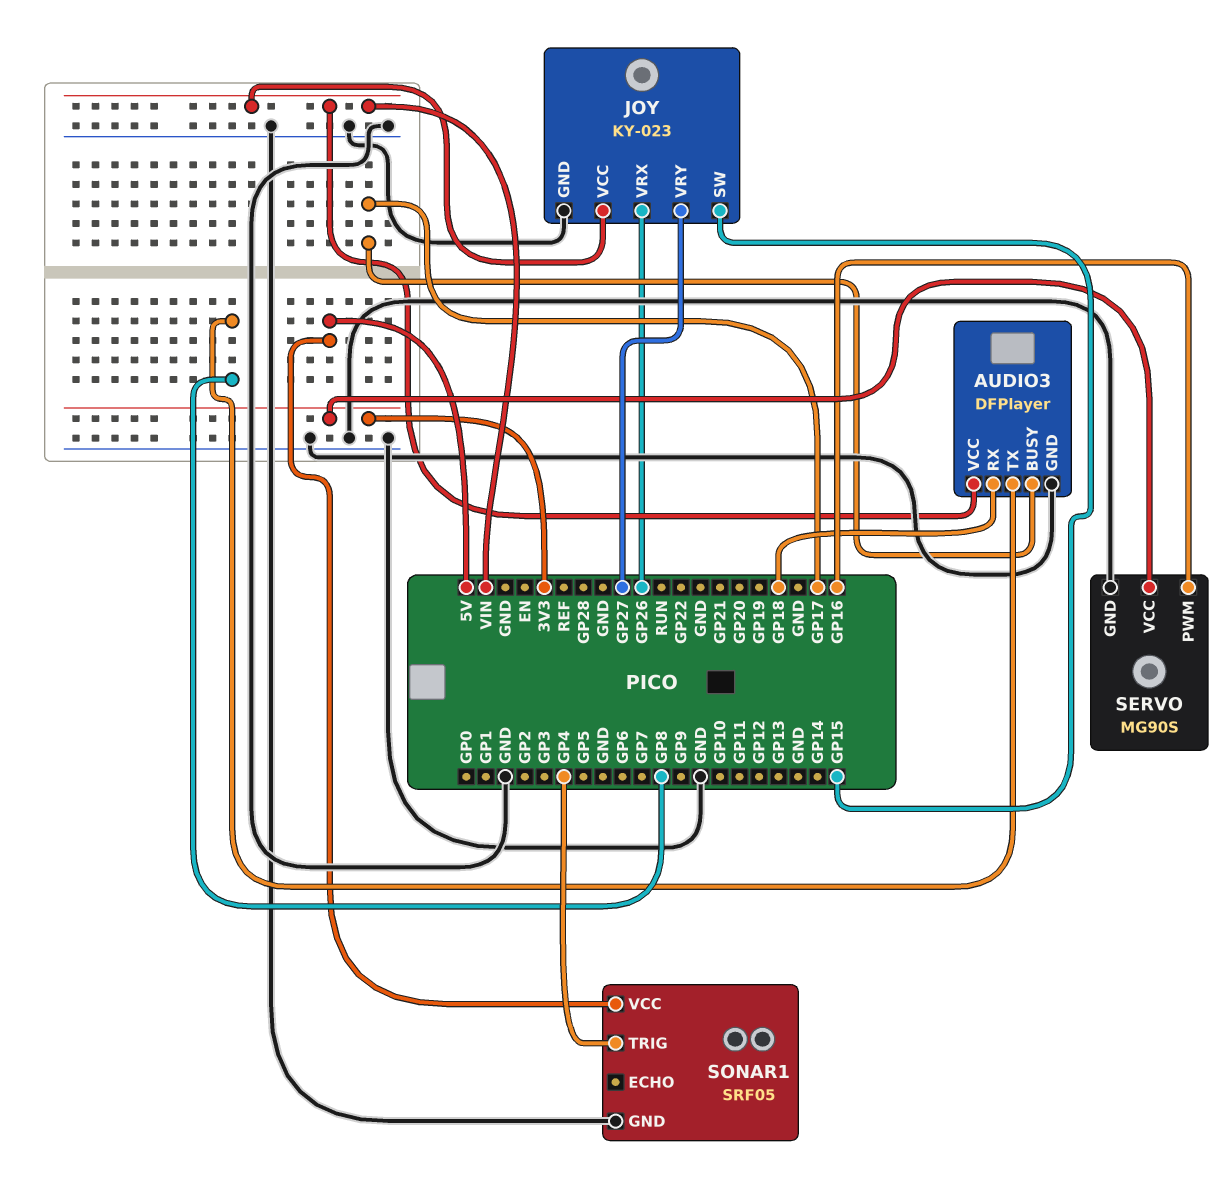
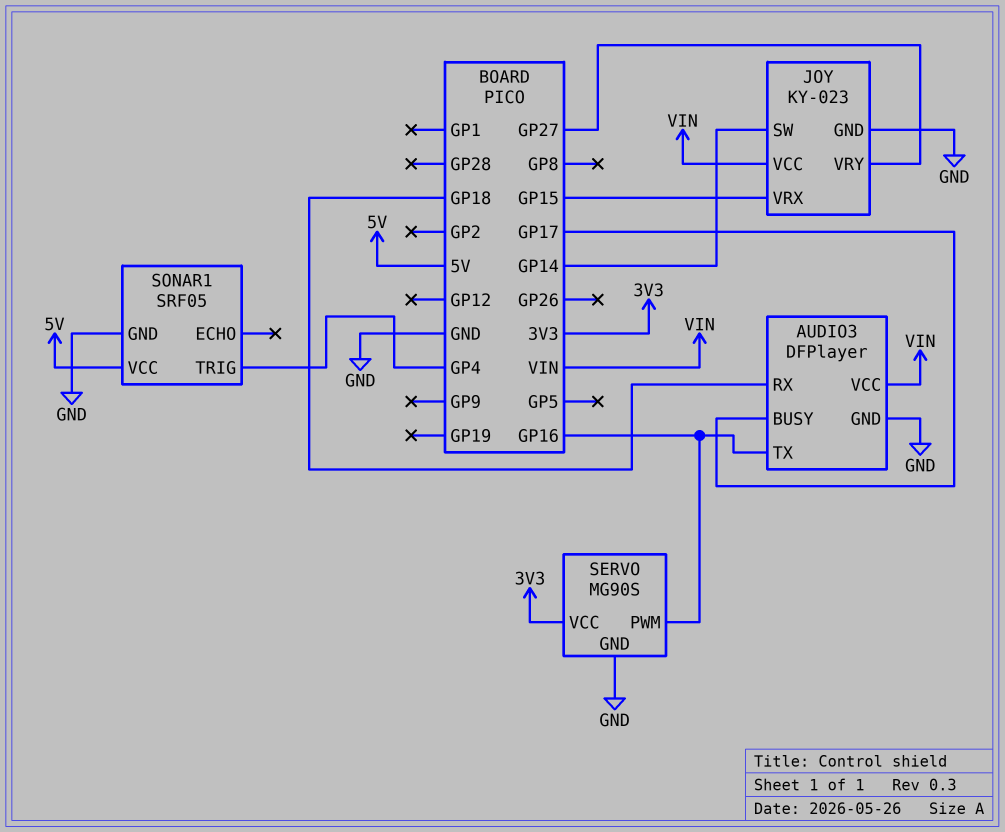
AUDIO3 pin TX: GP8 -> GP16
JOY pin SW: GP15 -> GP14
JOY pin VRX: GP26 -> GP15

